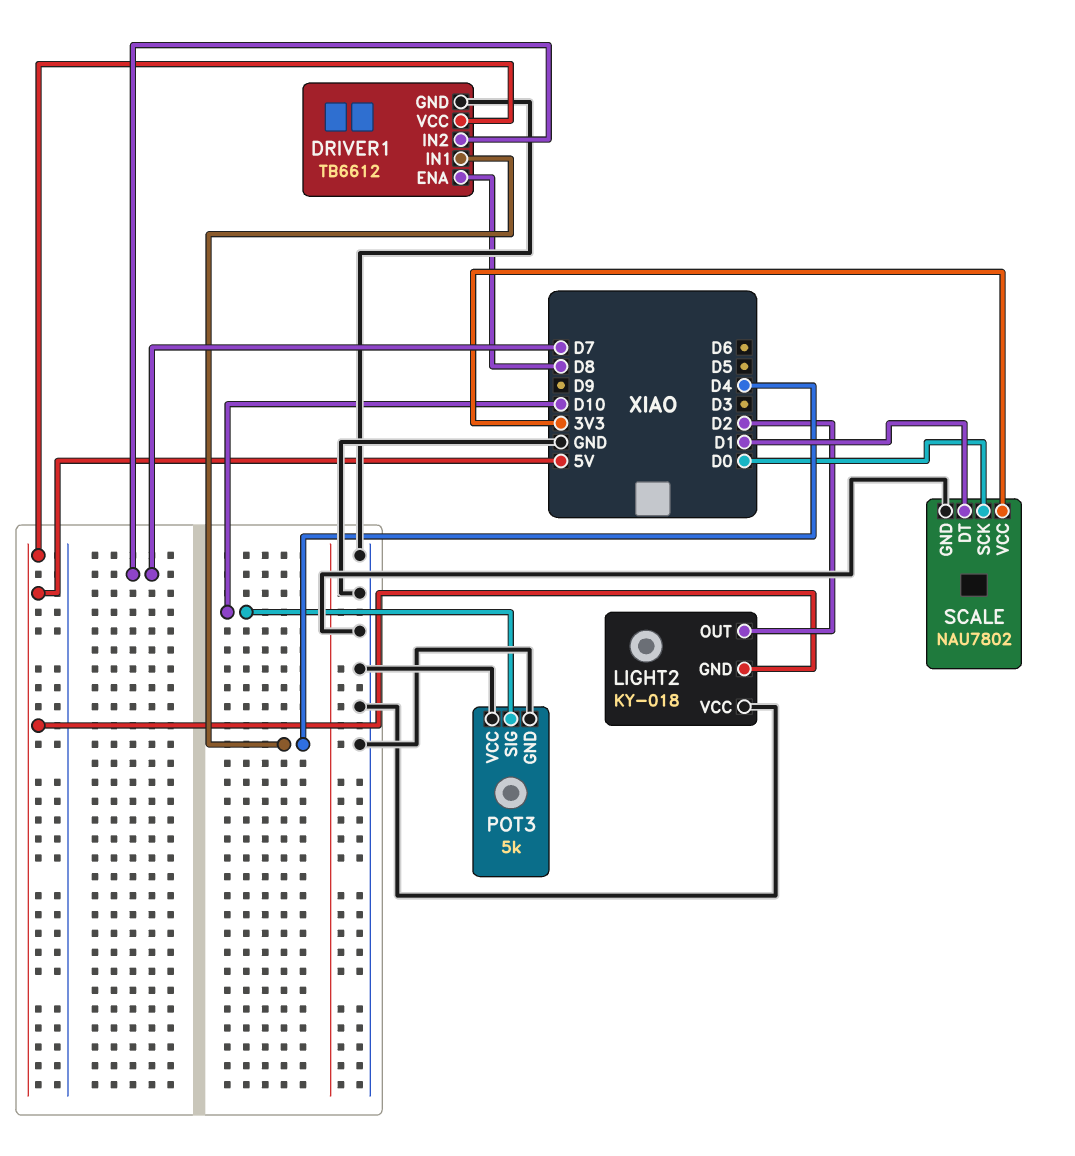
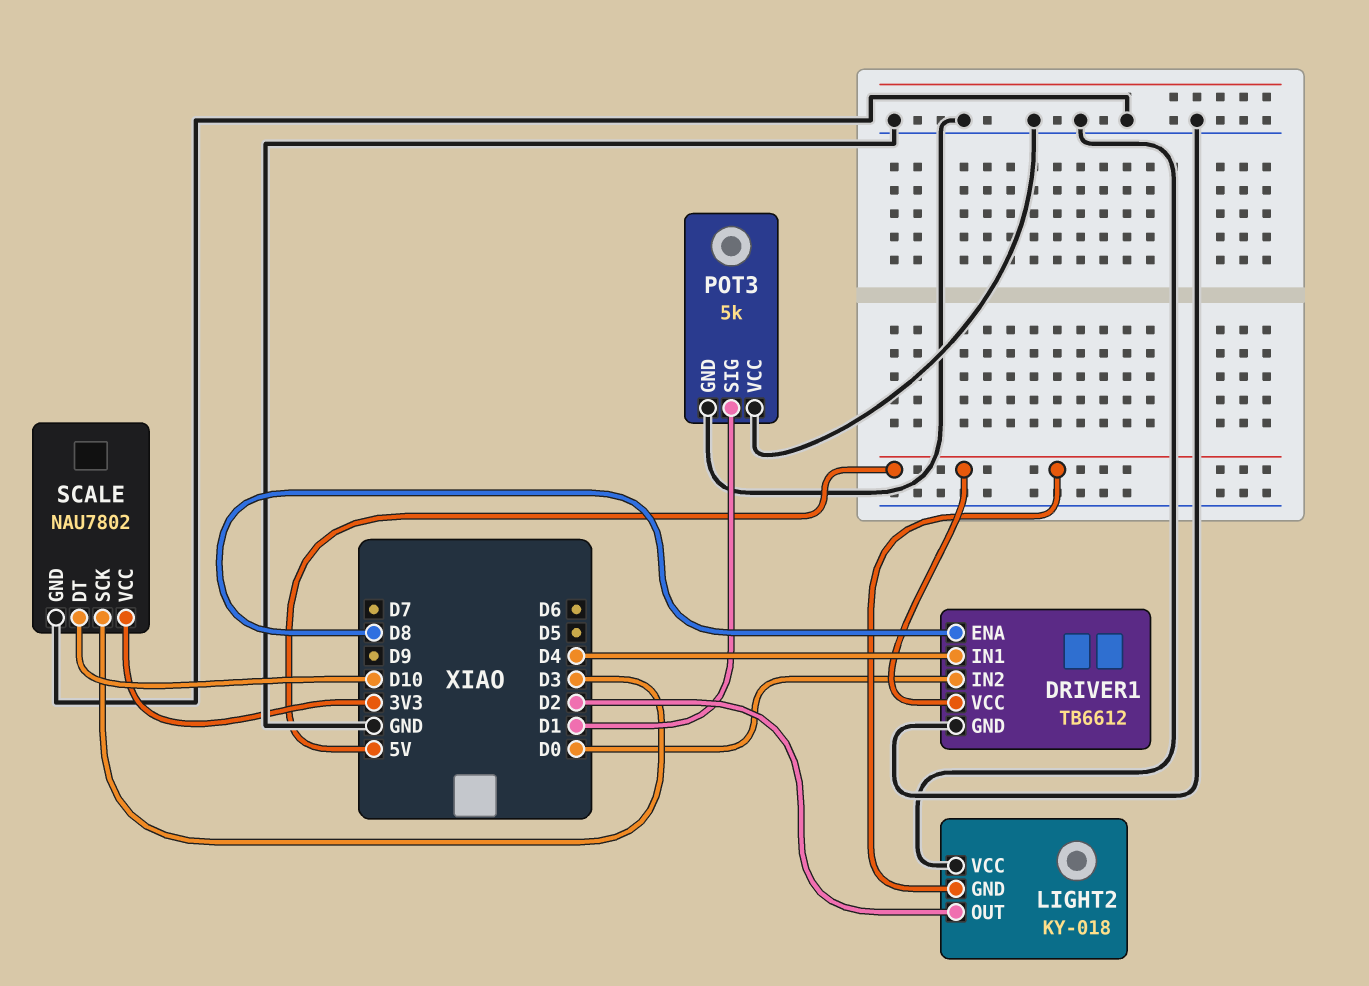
DRIVER1 pin IN2: D7 -> D0
POT3 pin SIG: D10 -> D1
SCALE pin DT: D1 -> D10
SCALE pin SCK: D0 -> D3

